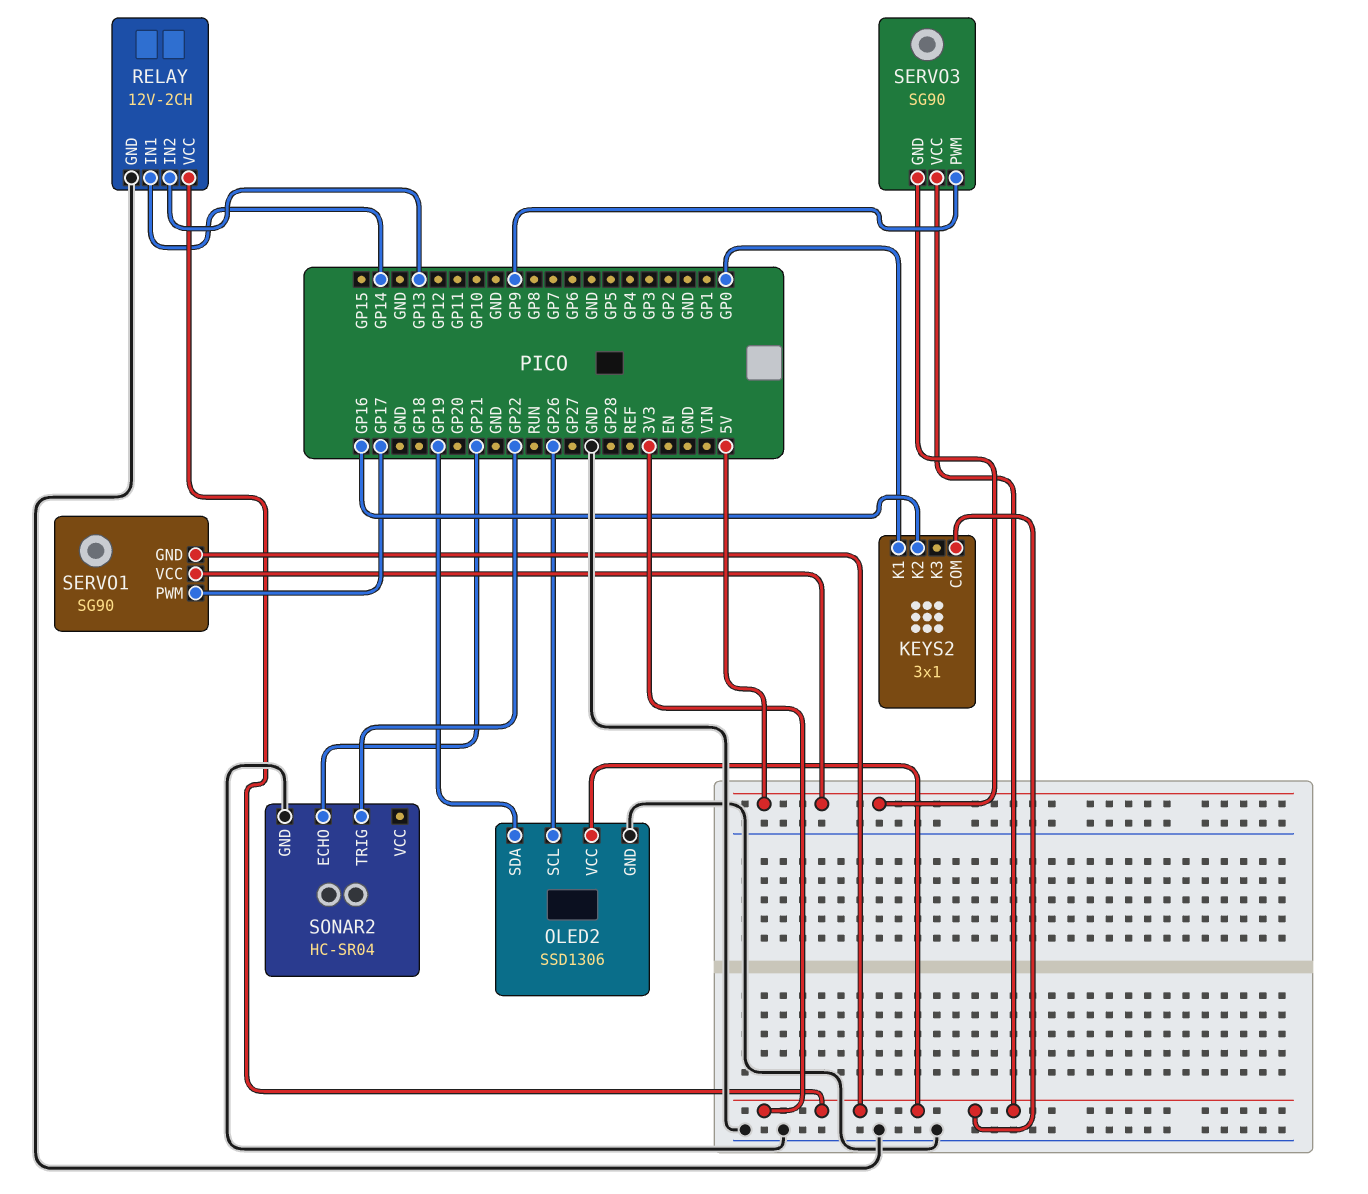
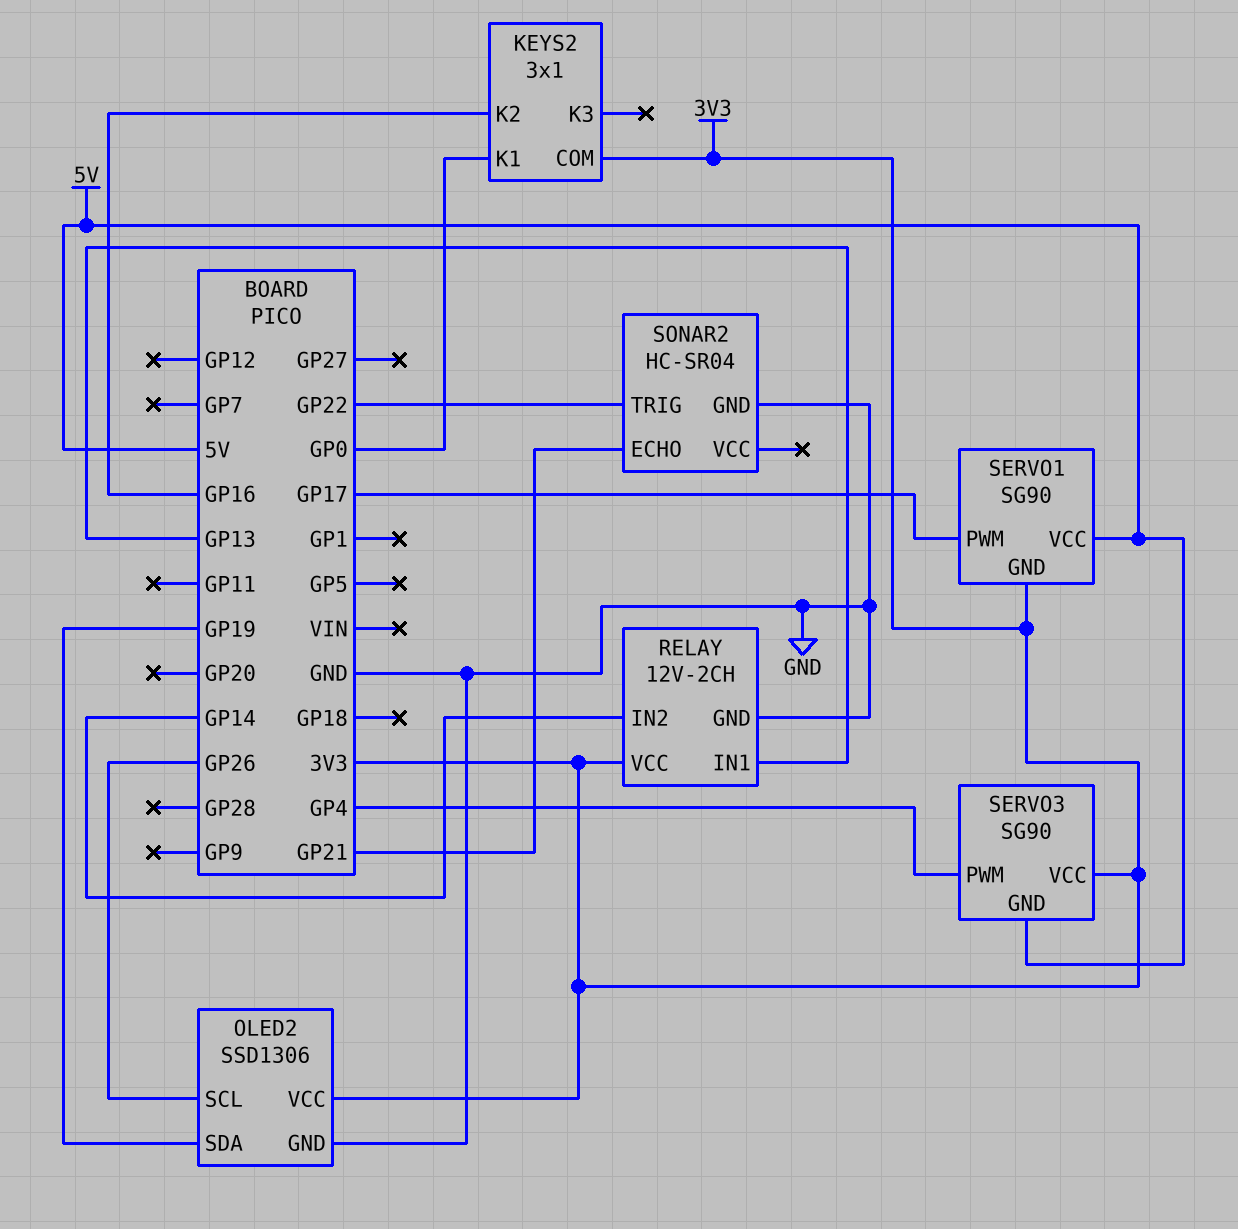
RELAY pin IN1: GP14 -> GP13
RELAY pin IN2: GP13 -> GP14
SERVO3 pin PWM: GP9 -> GP4

